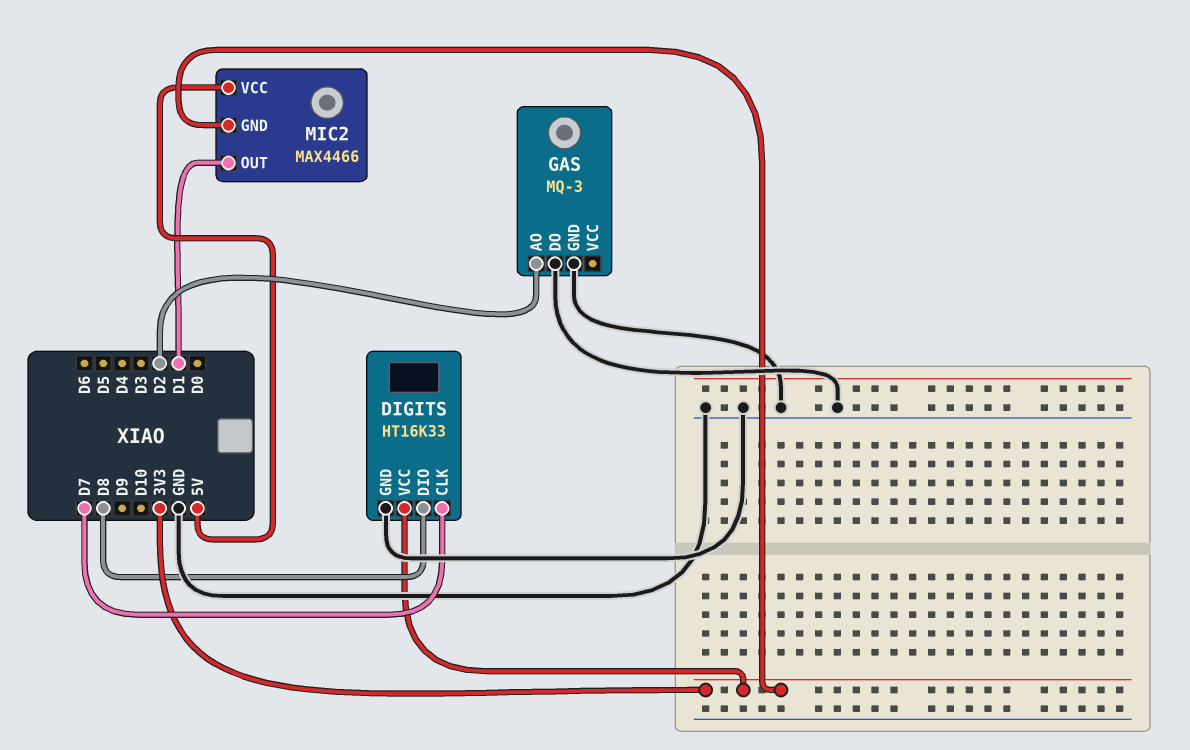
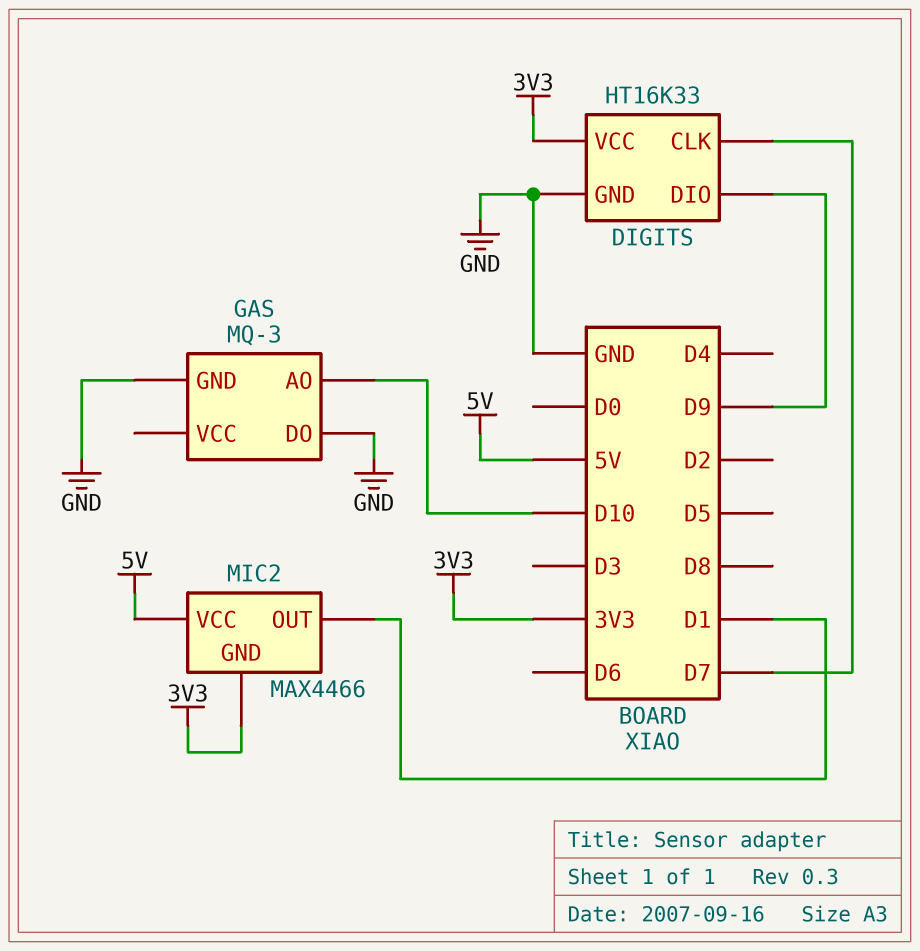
DIGITS pin DIO: D8 -> D9
GAS pin AO: D2 -> D10

